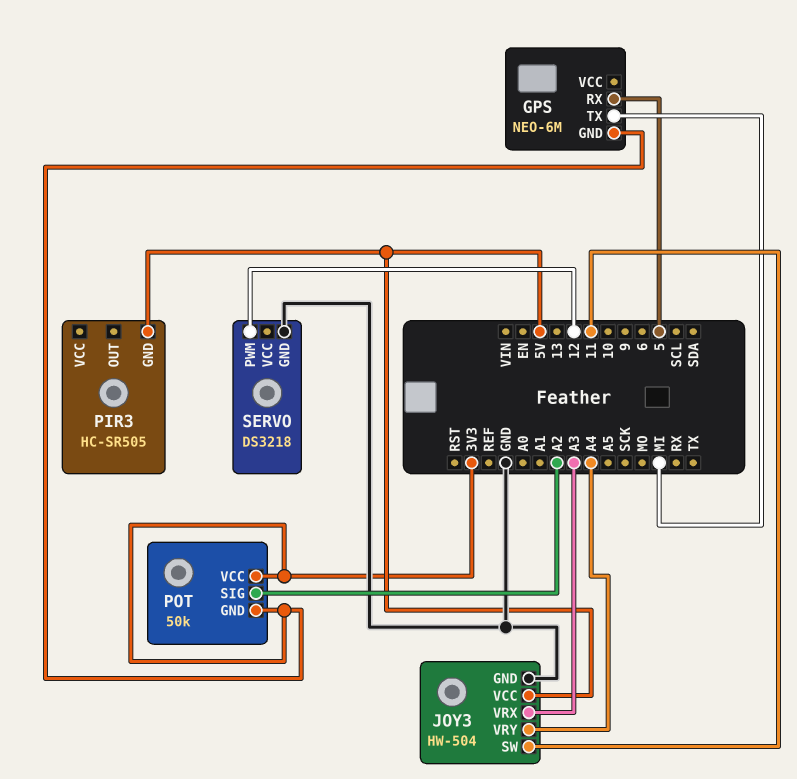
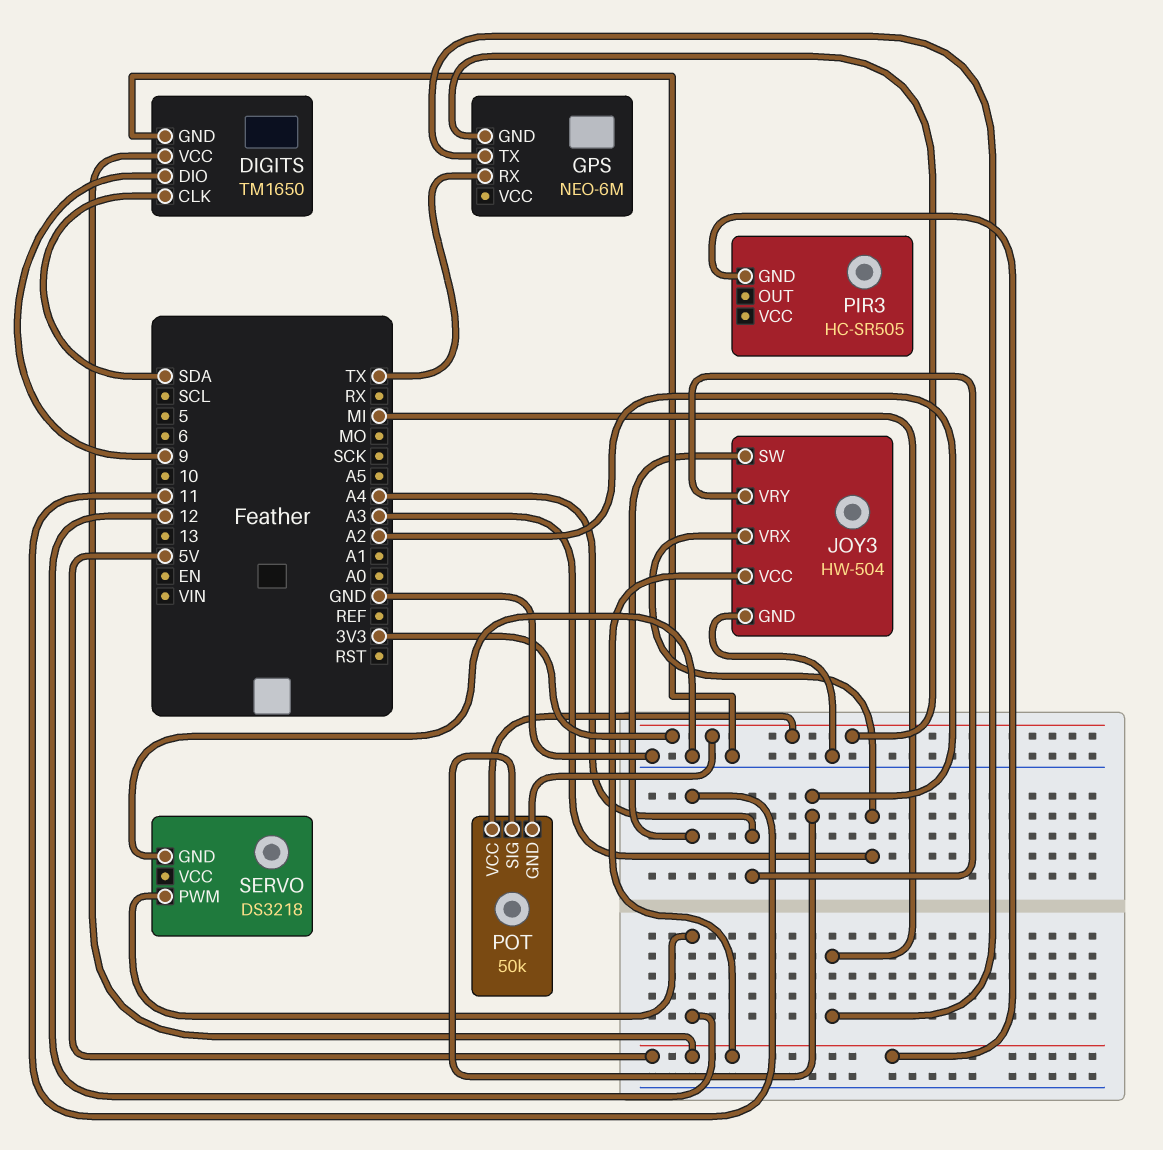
DIGITS: none -> TM1650
DIGITS pin CLK: none -> SDA
DIGITS pin DIO: none -> 9
DIGITS pin GND: none -> GND
DIGITS pin VCC: none -> 5V
GPS pin RX: 5 -> TX

